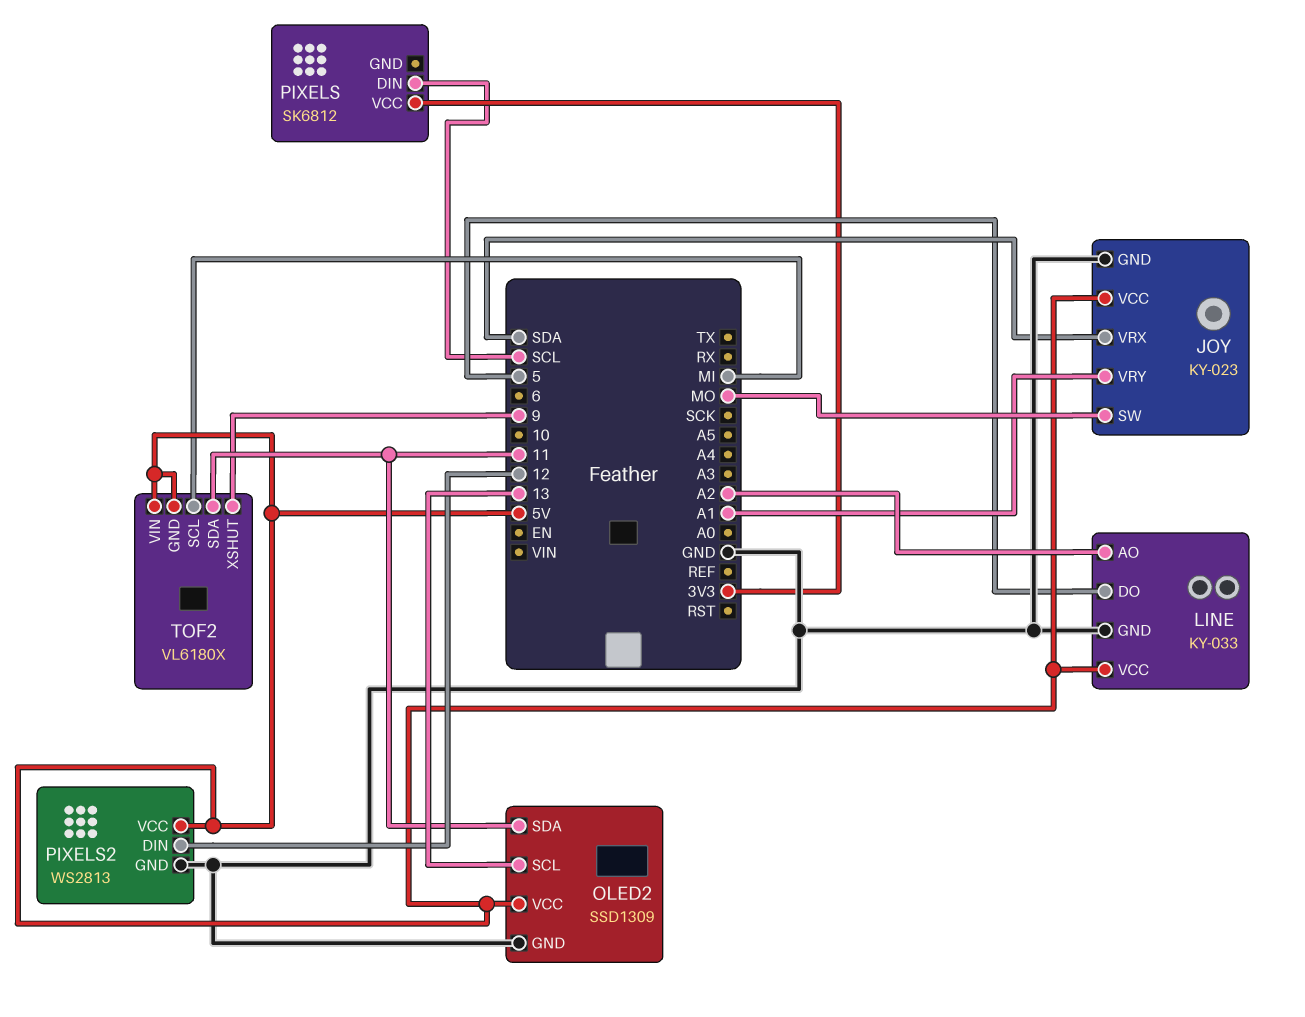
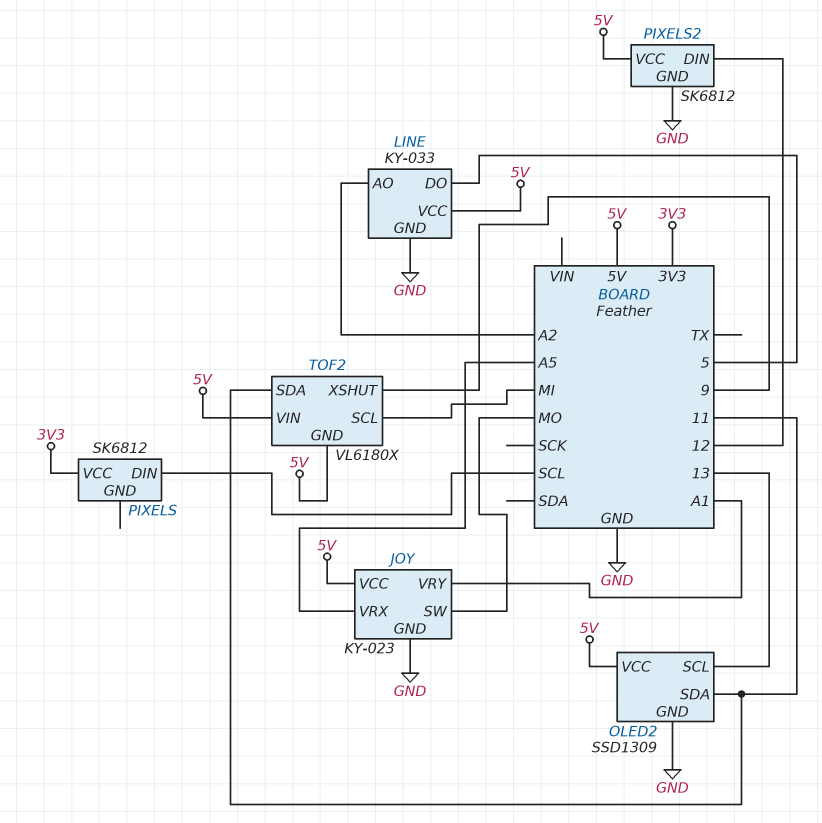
JOY pin VRX: SDA -> A5
PIXELS2: WS2813 -> SK6812

